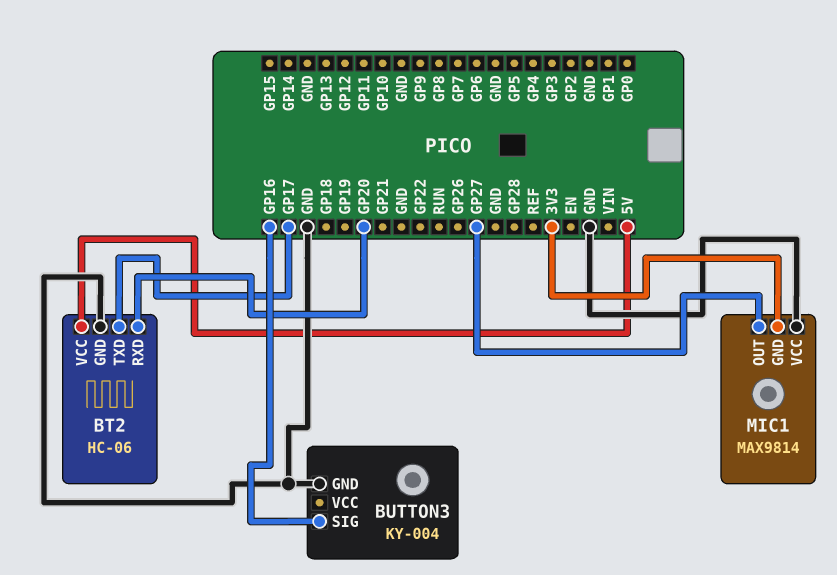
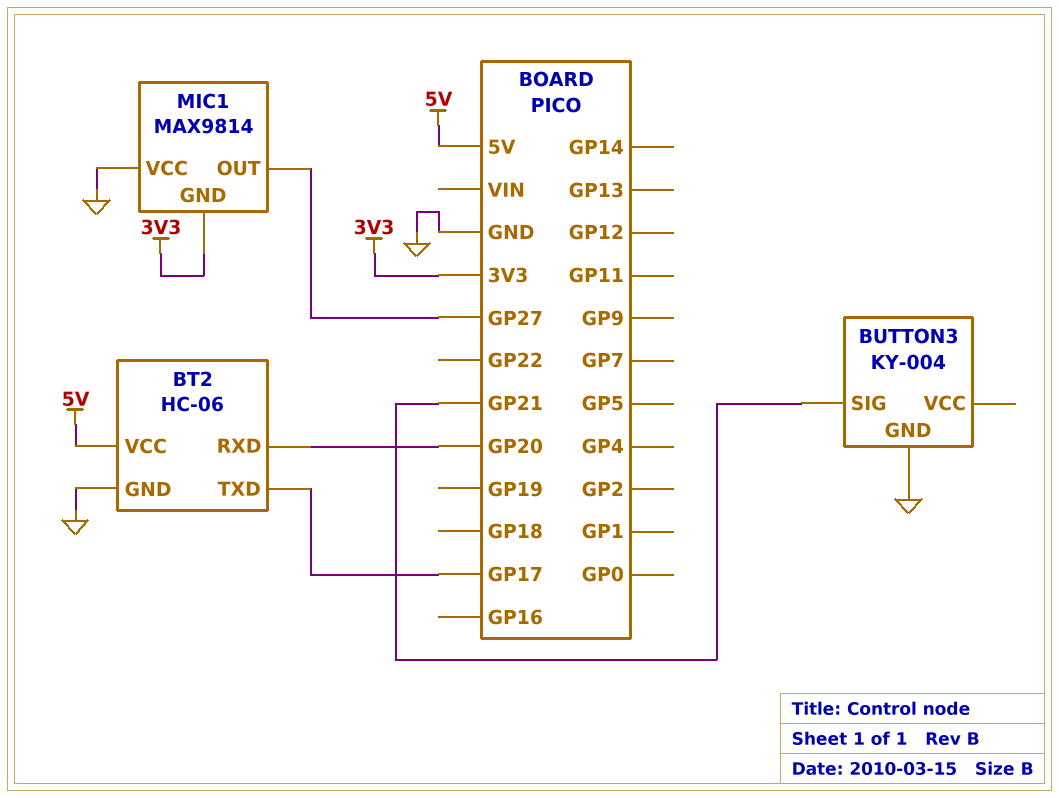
BUTTON3 pin SIG: GP16 -> GP21

